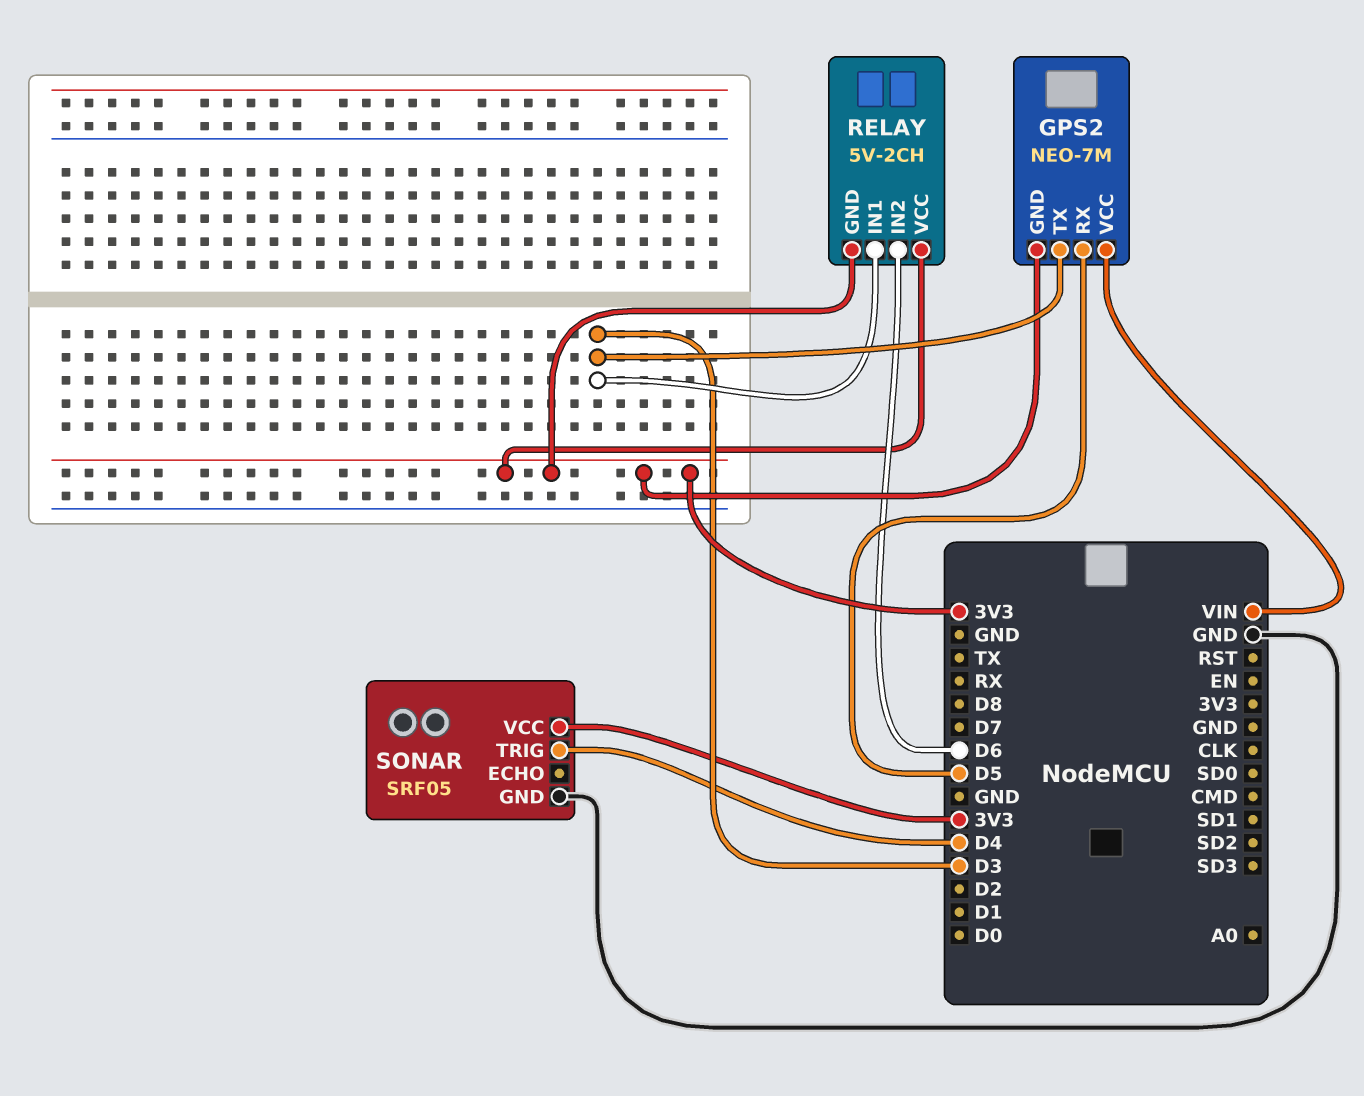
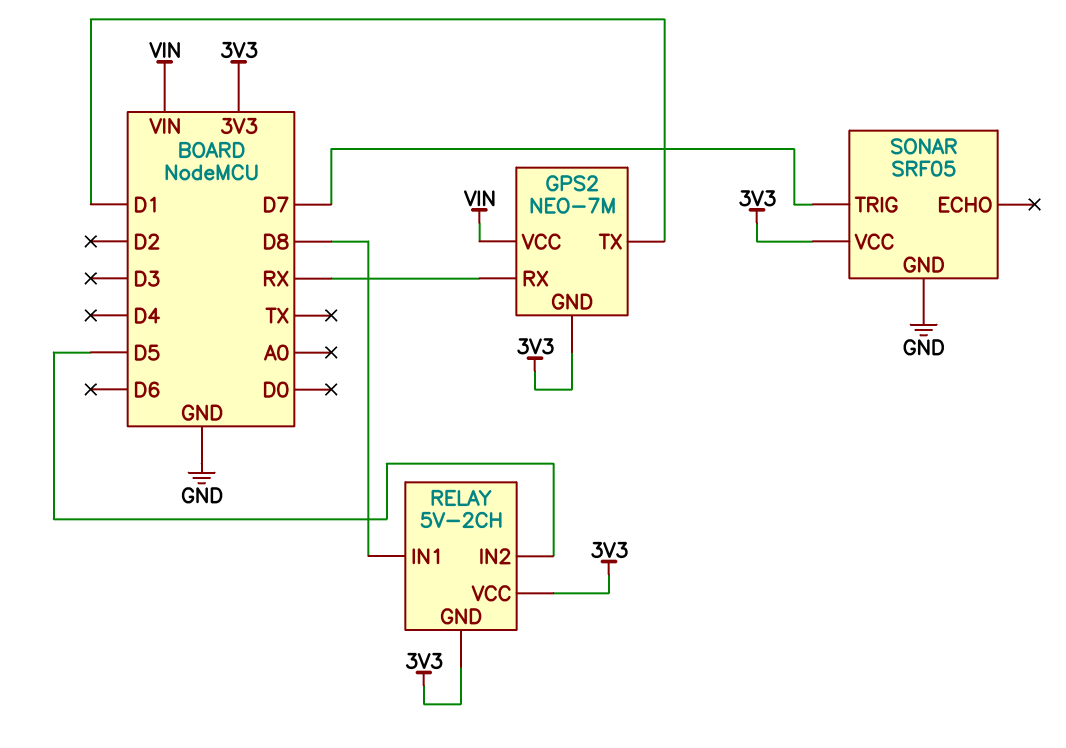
GPS2 pin RX: D5 -> RX
GPS2 pin TX: D3 -> D1
RELAY pin IN1: D3 -> D8
RELAY pin IN2: D6 -> D5
SONAR pin TRIG: D4 -> D7

